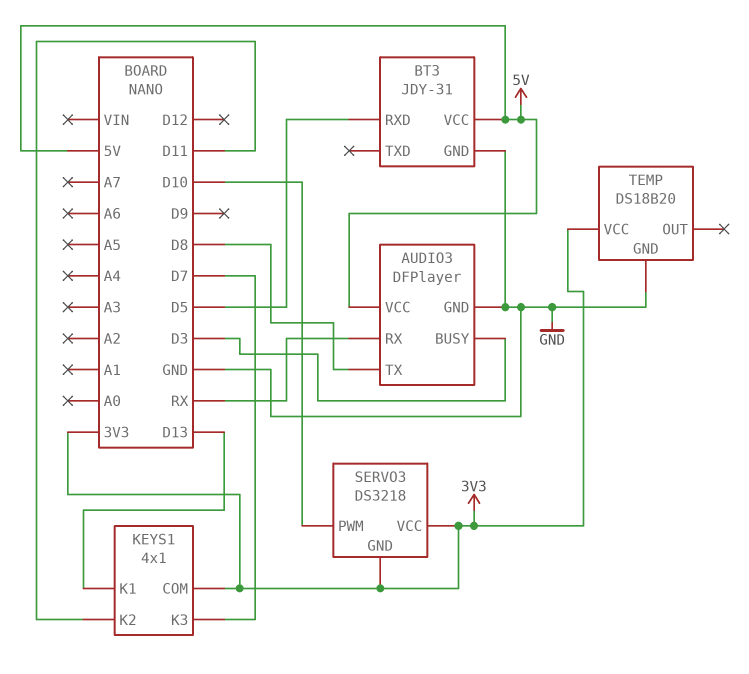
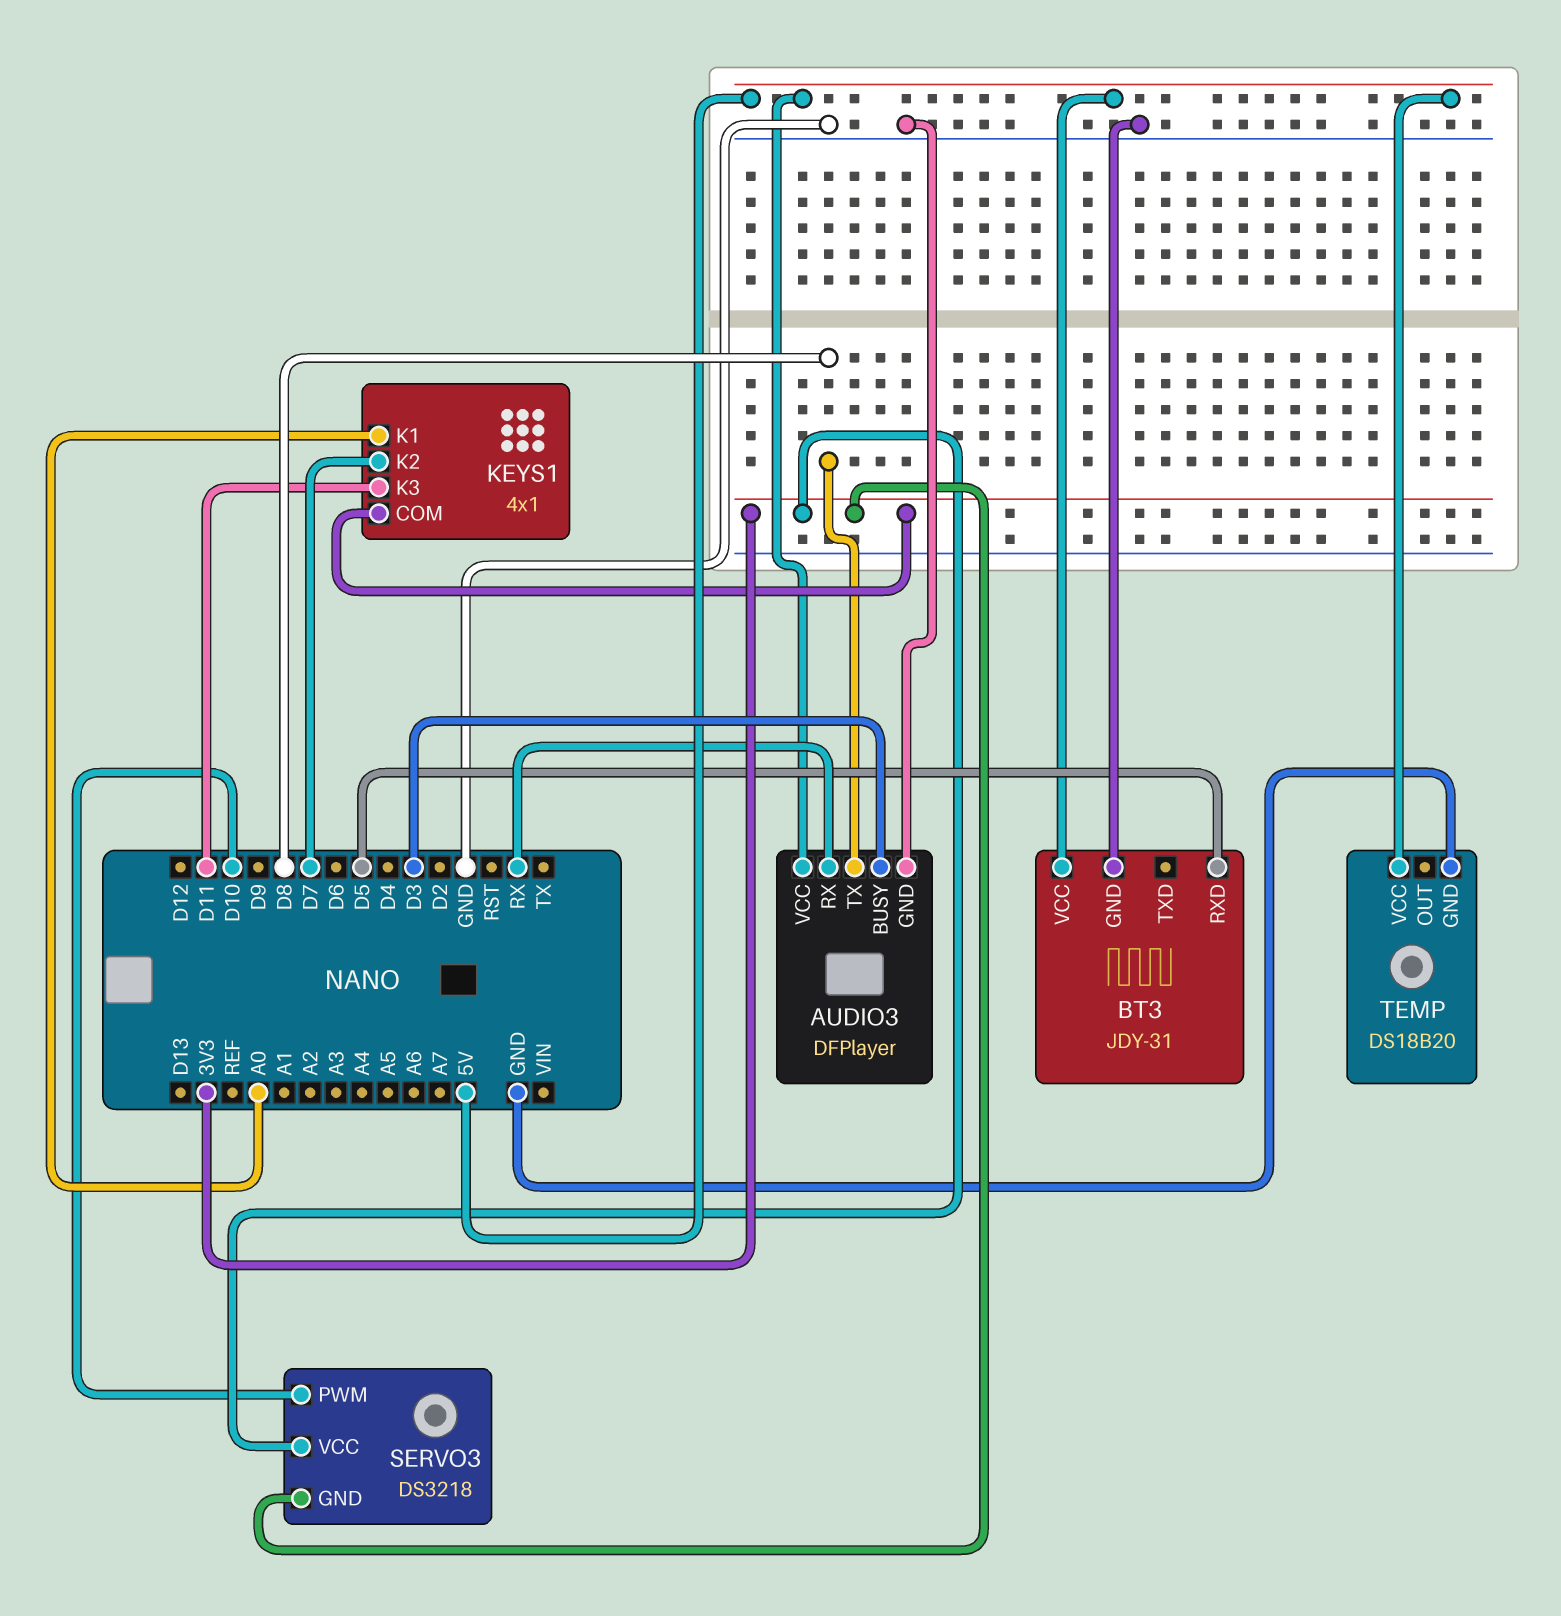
KEYS1 pin K1: D13 -> A0
KEYS1 pin K2: D11 -> D7
KEYS1 pin K3: D7 -> D11
TEMP pin VCC: 3V3 -> 5V

